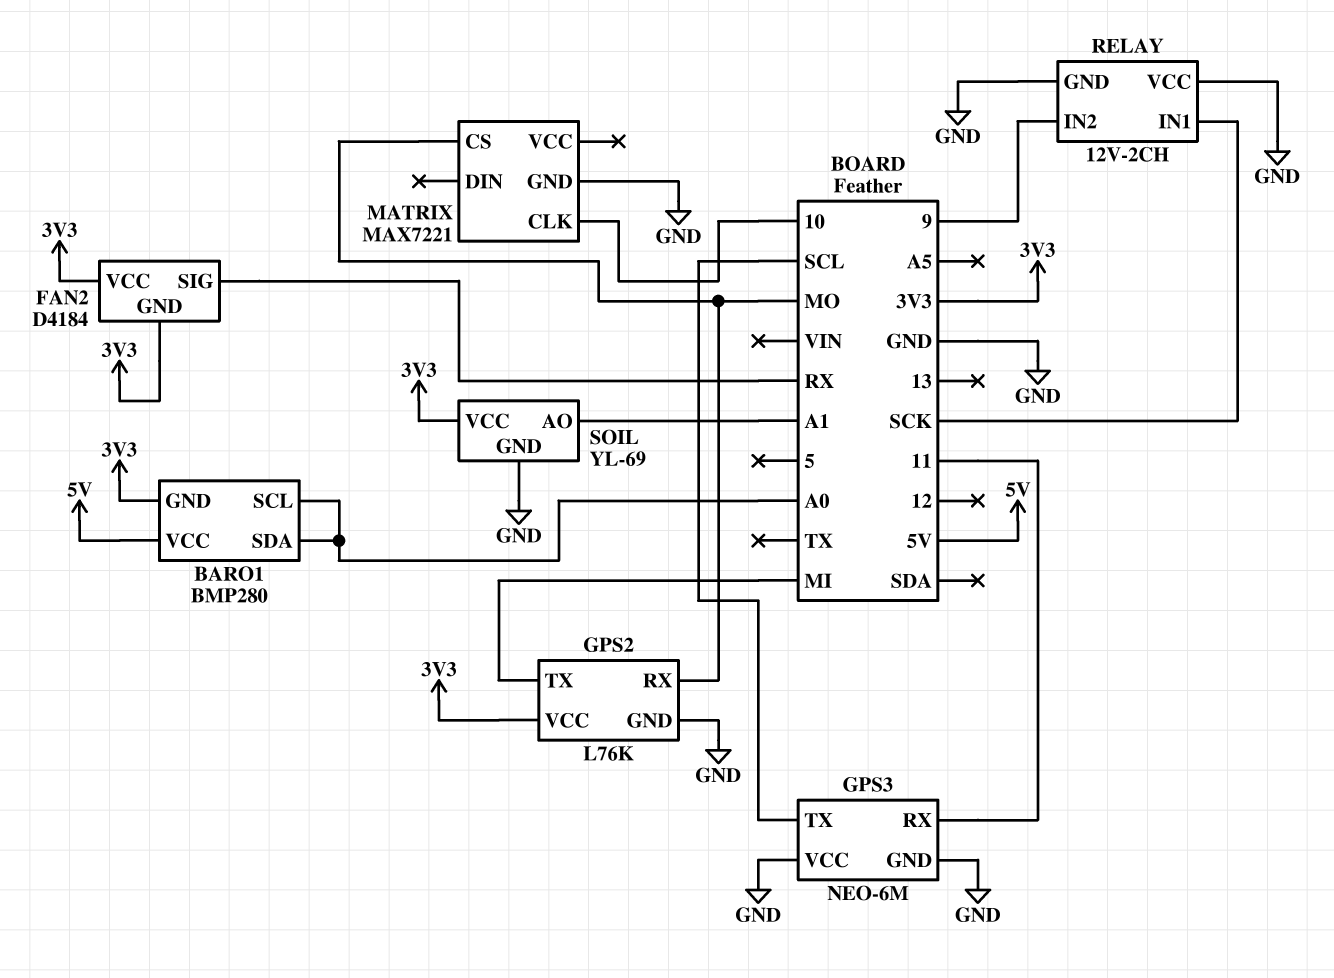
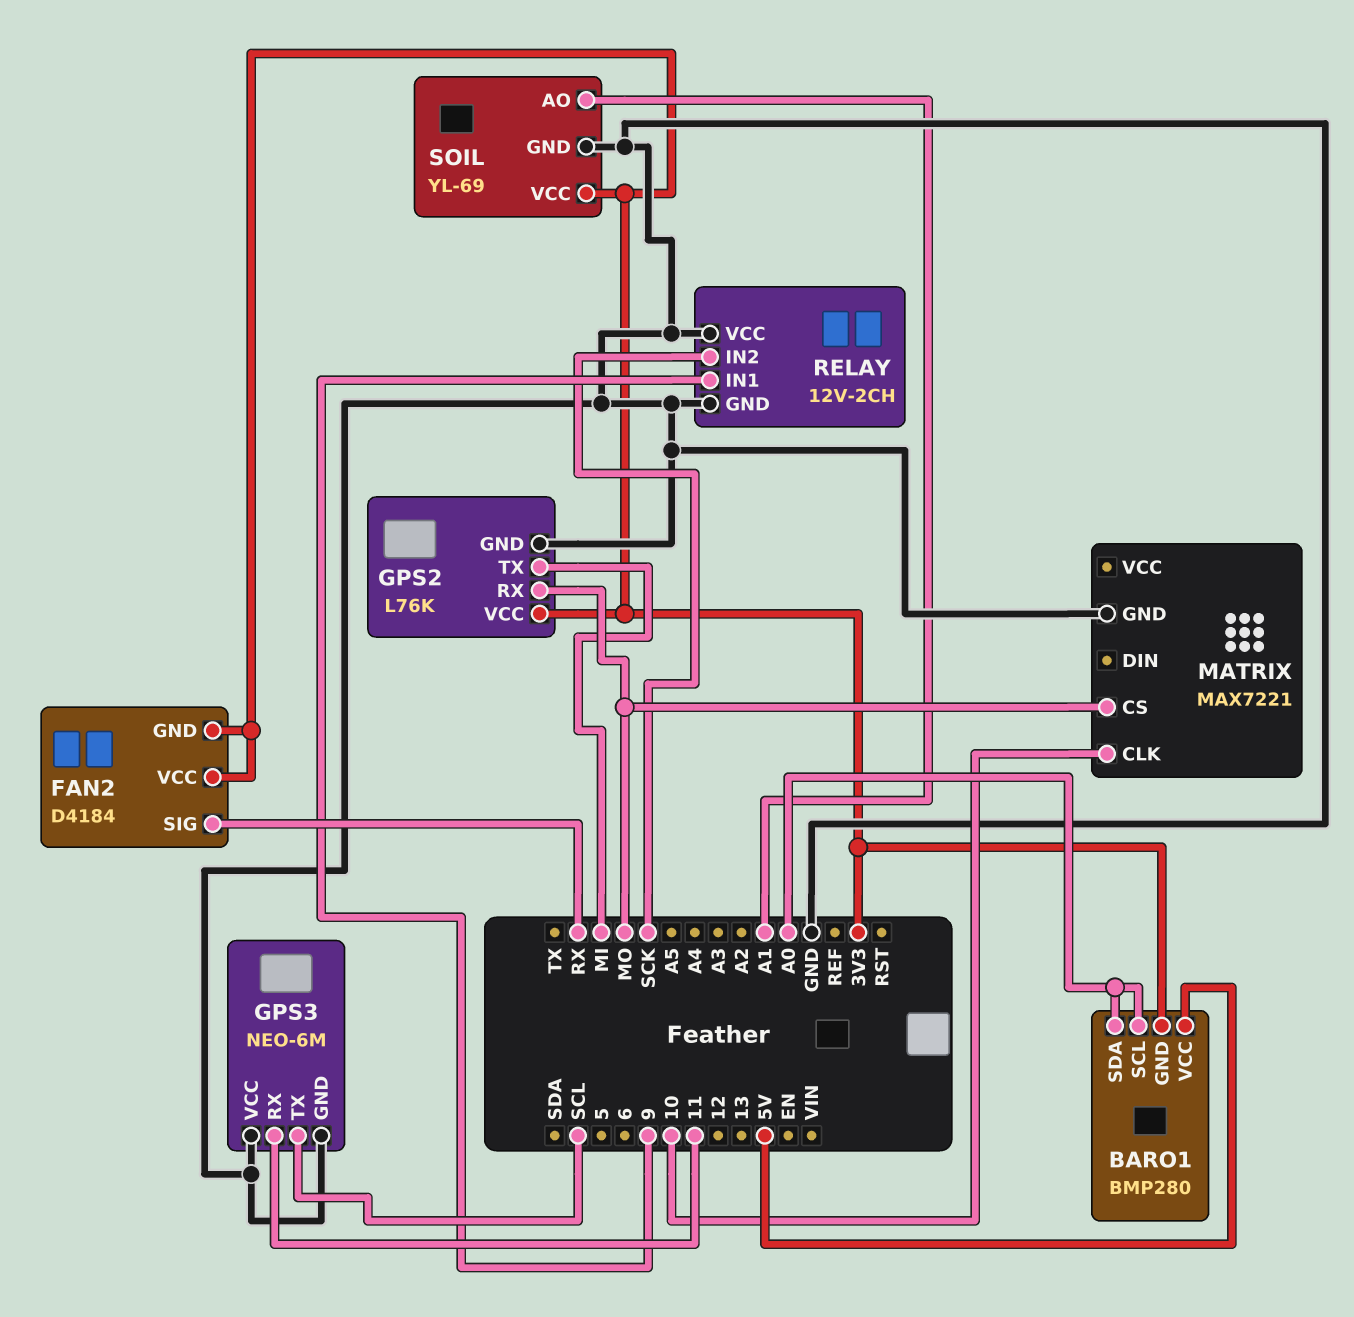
RELAY pin IN1: SCK -> 9
RELAY pin IN2: 9 -> SCK

